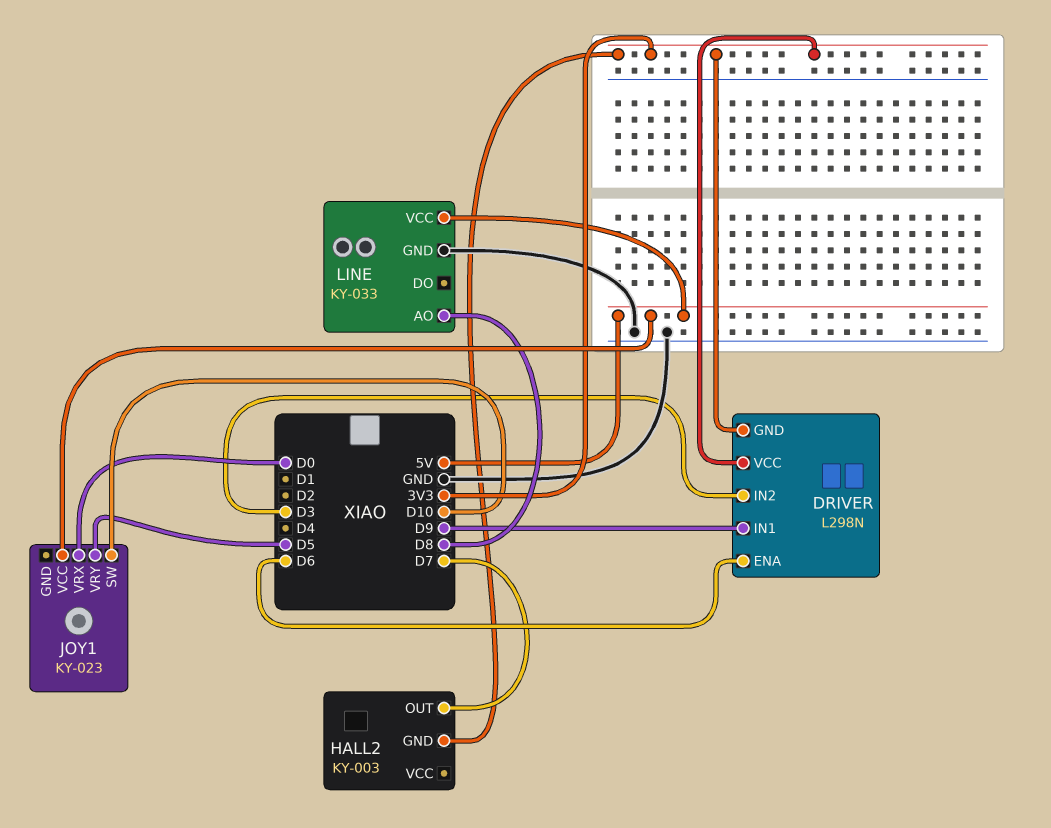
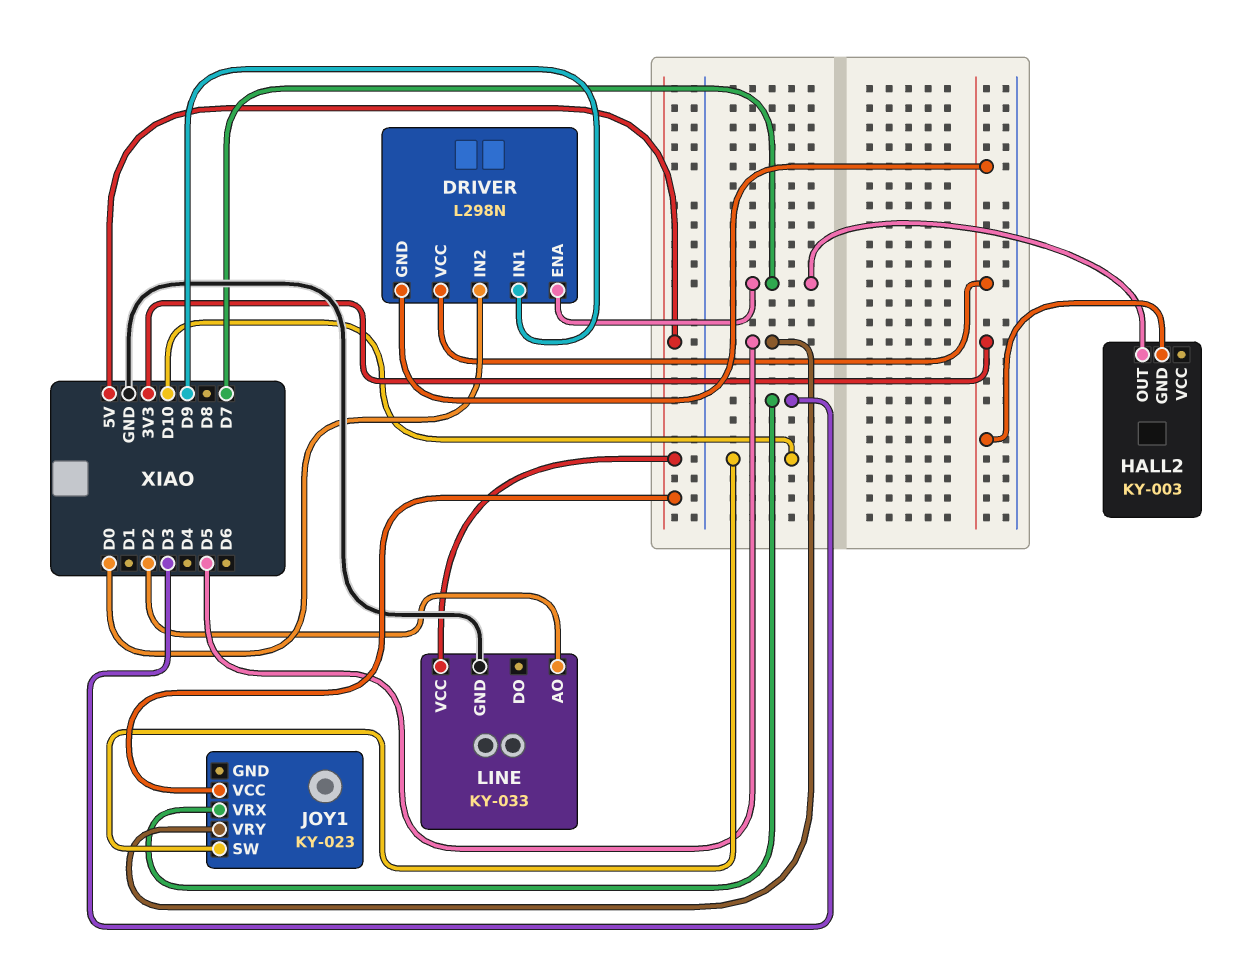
DRIVER pin ENA: D6 -> D7
DRIVER pin IN2: D3 -> D0
JOY1 pin VRX: D0 -> D3
LINE pin AO: D8 -> D2

